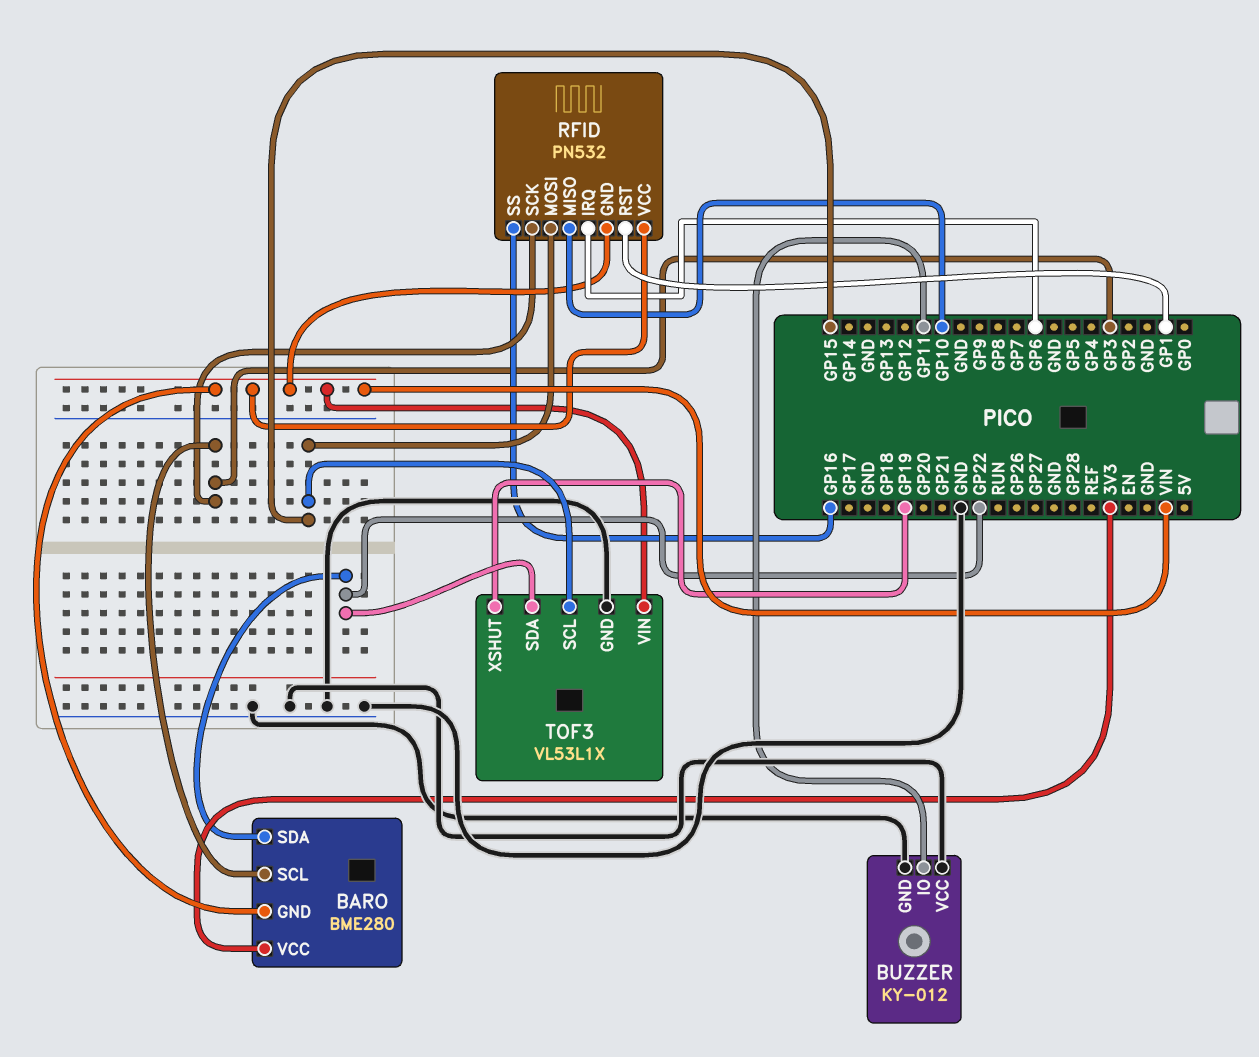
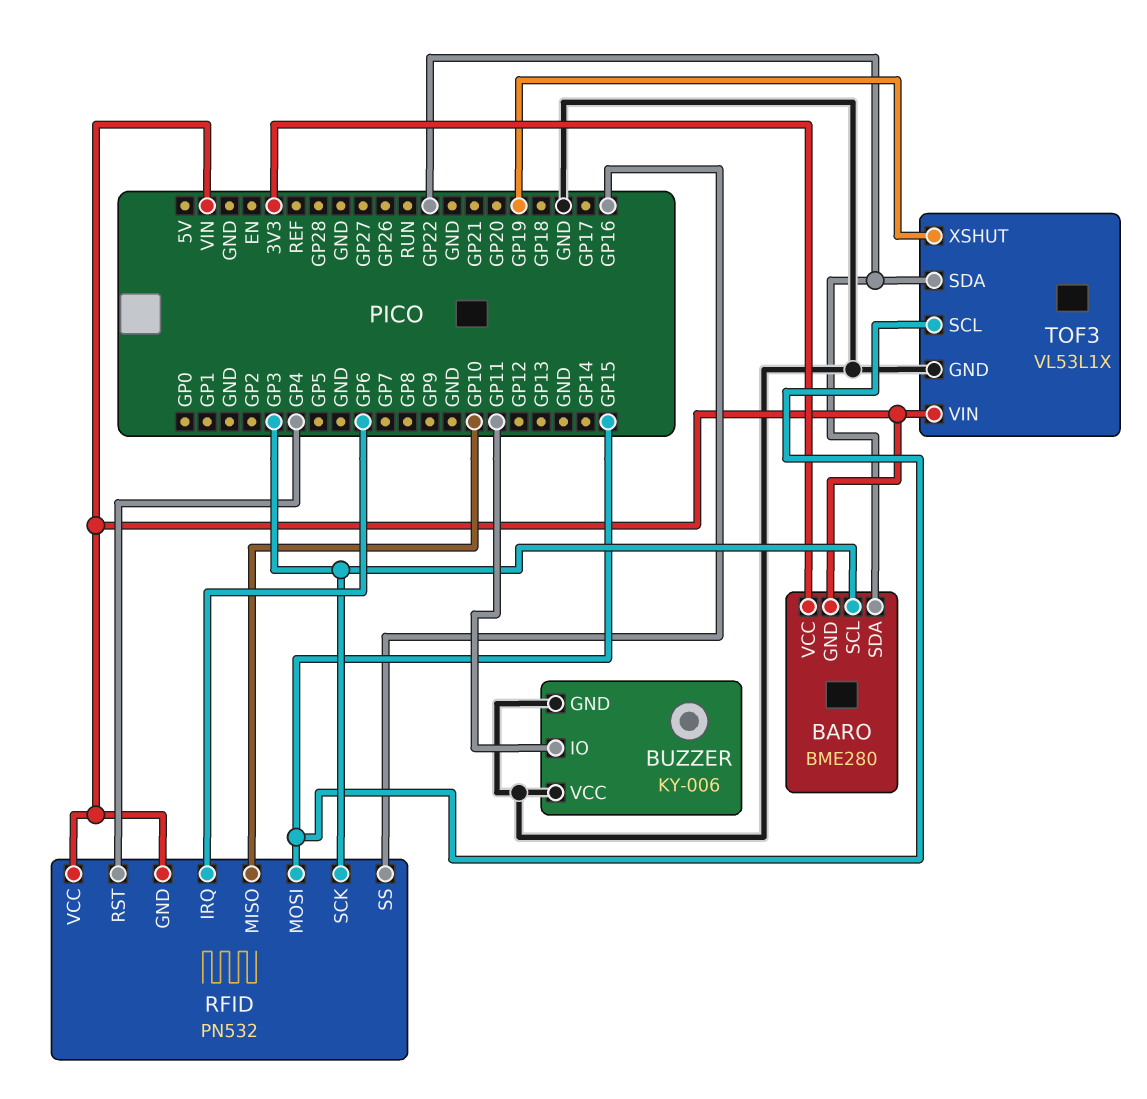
BUZZER: KY-012 -> KY-006
RFID pin RST: GP1 -> GP4

